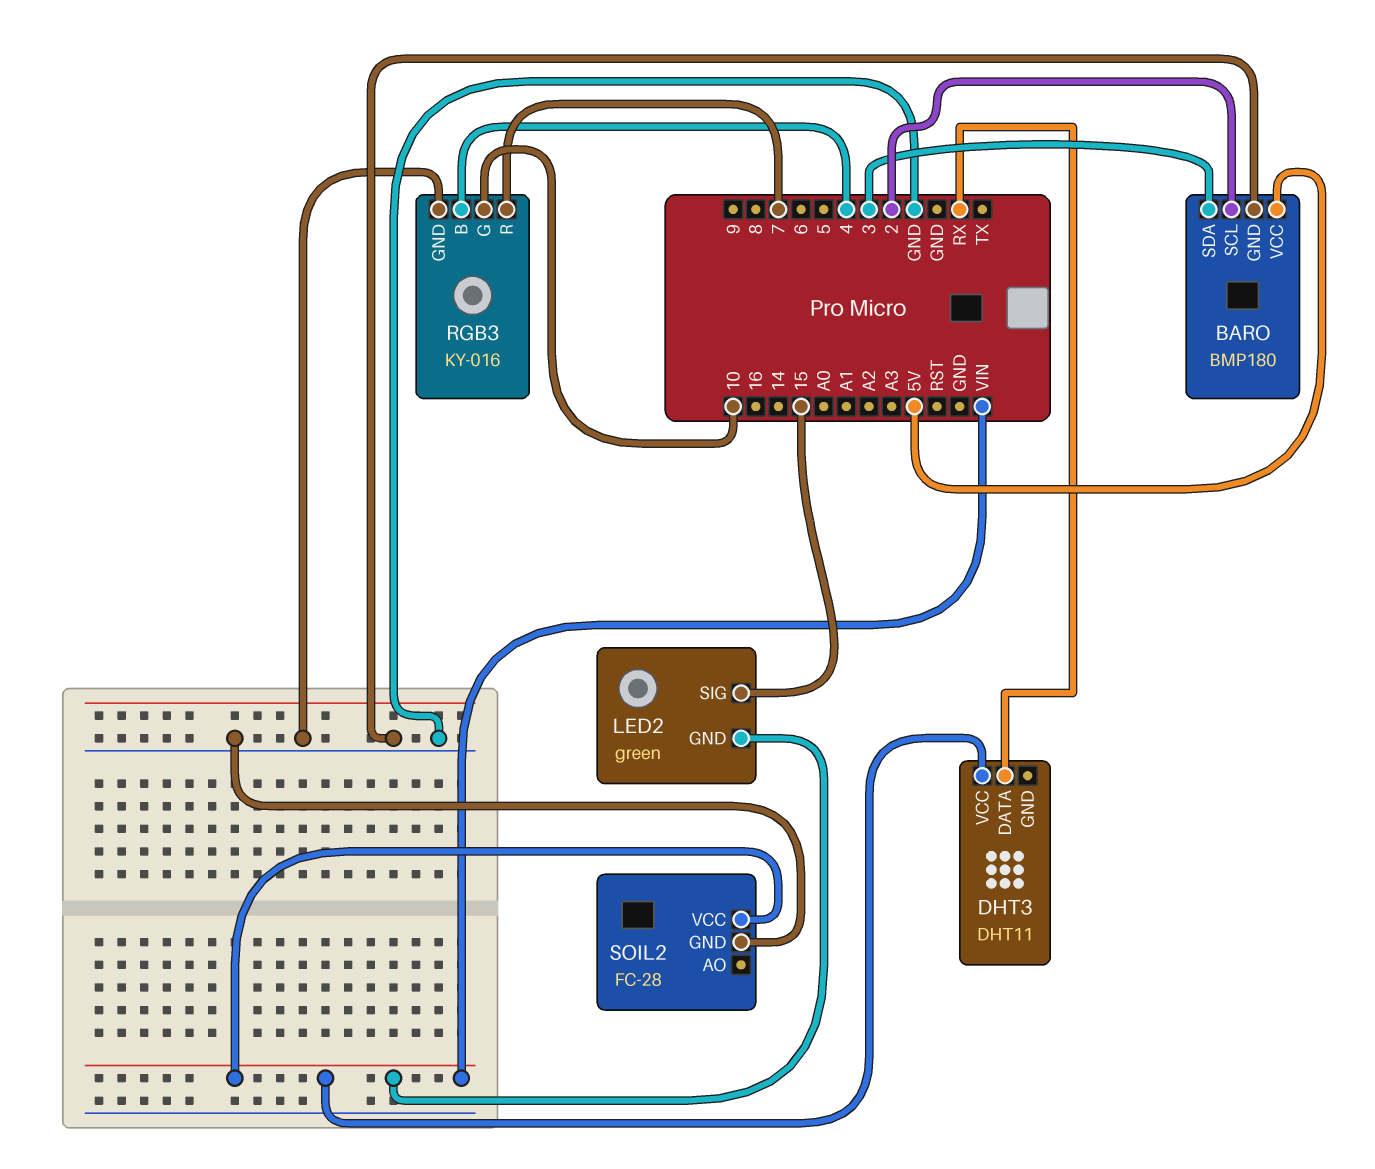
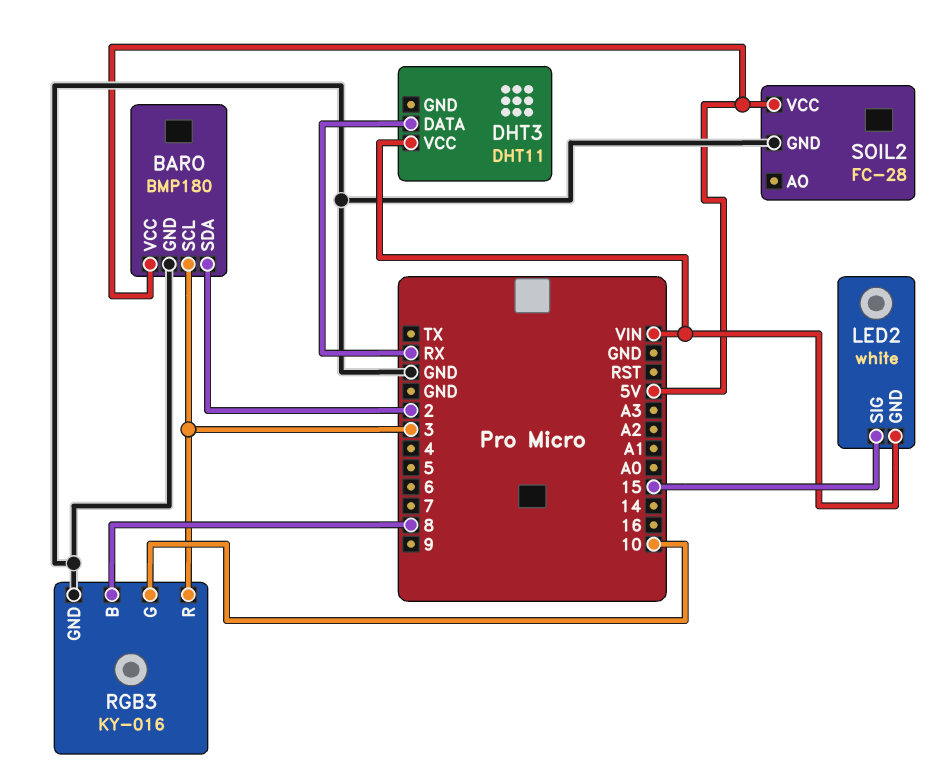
BARO pin SCL: 2 -> 3
BARO pin SDA: 3 -> 2
LED2: green -> white
RGB3 pin B: 4 -> 8
RGB3 pin R: 7 -> 3
SOIL2 pin VCC: VIN -> 5V

